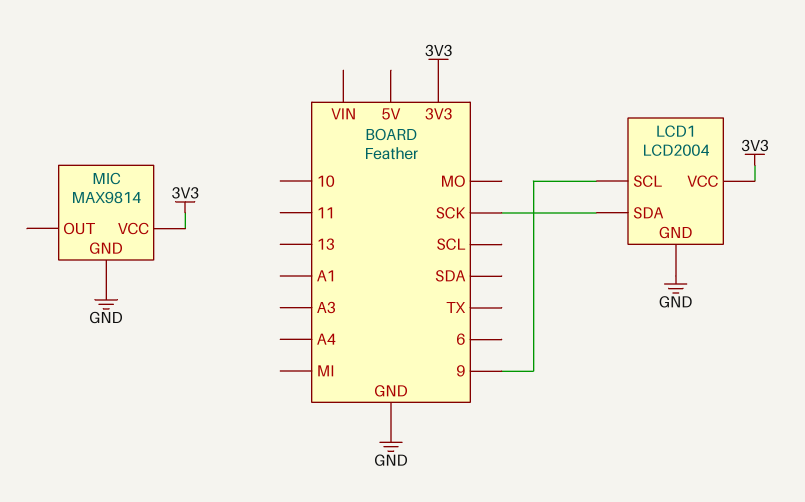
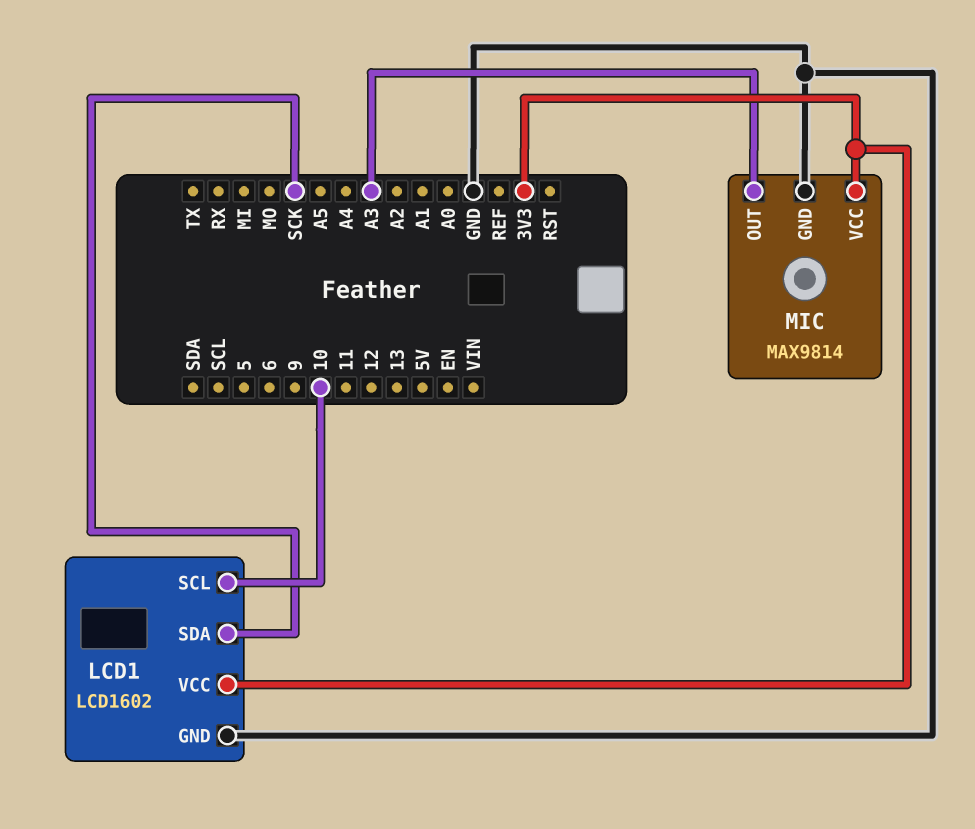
LCD1: LCD2004 -> LCD1602
LCD1 pin SCL: 9 -> 10
MIC pin OUT: none -> A3

